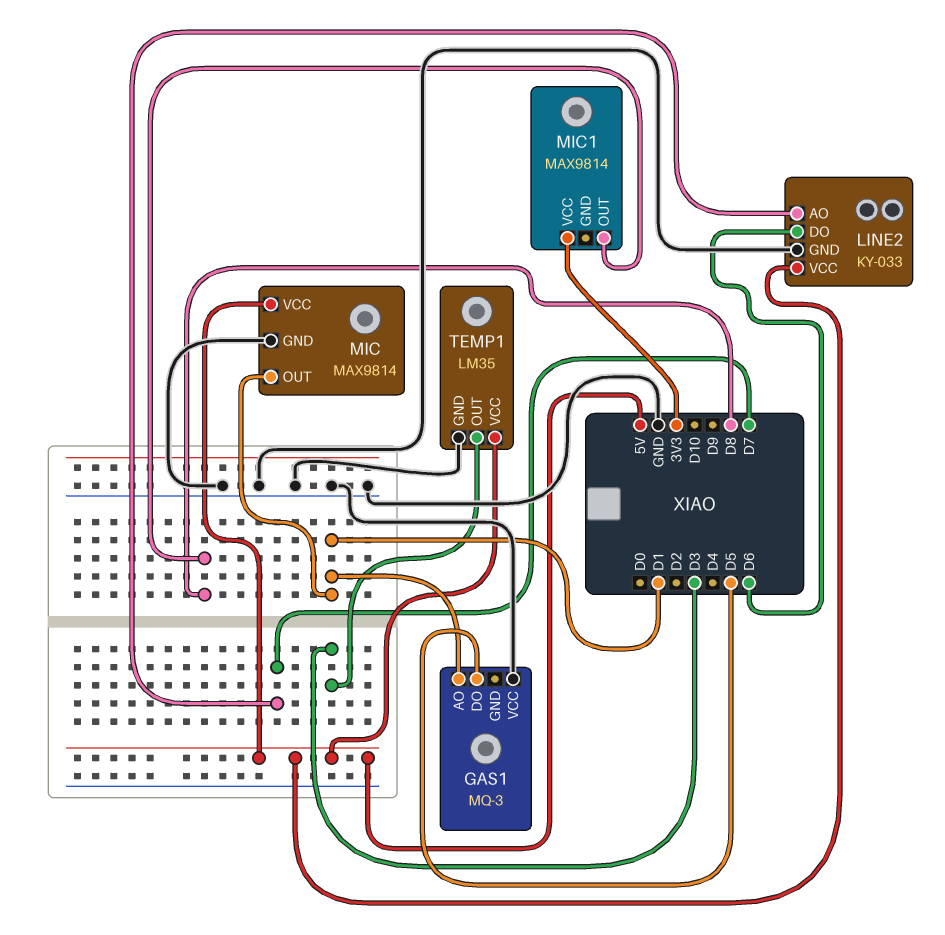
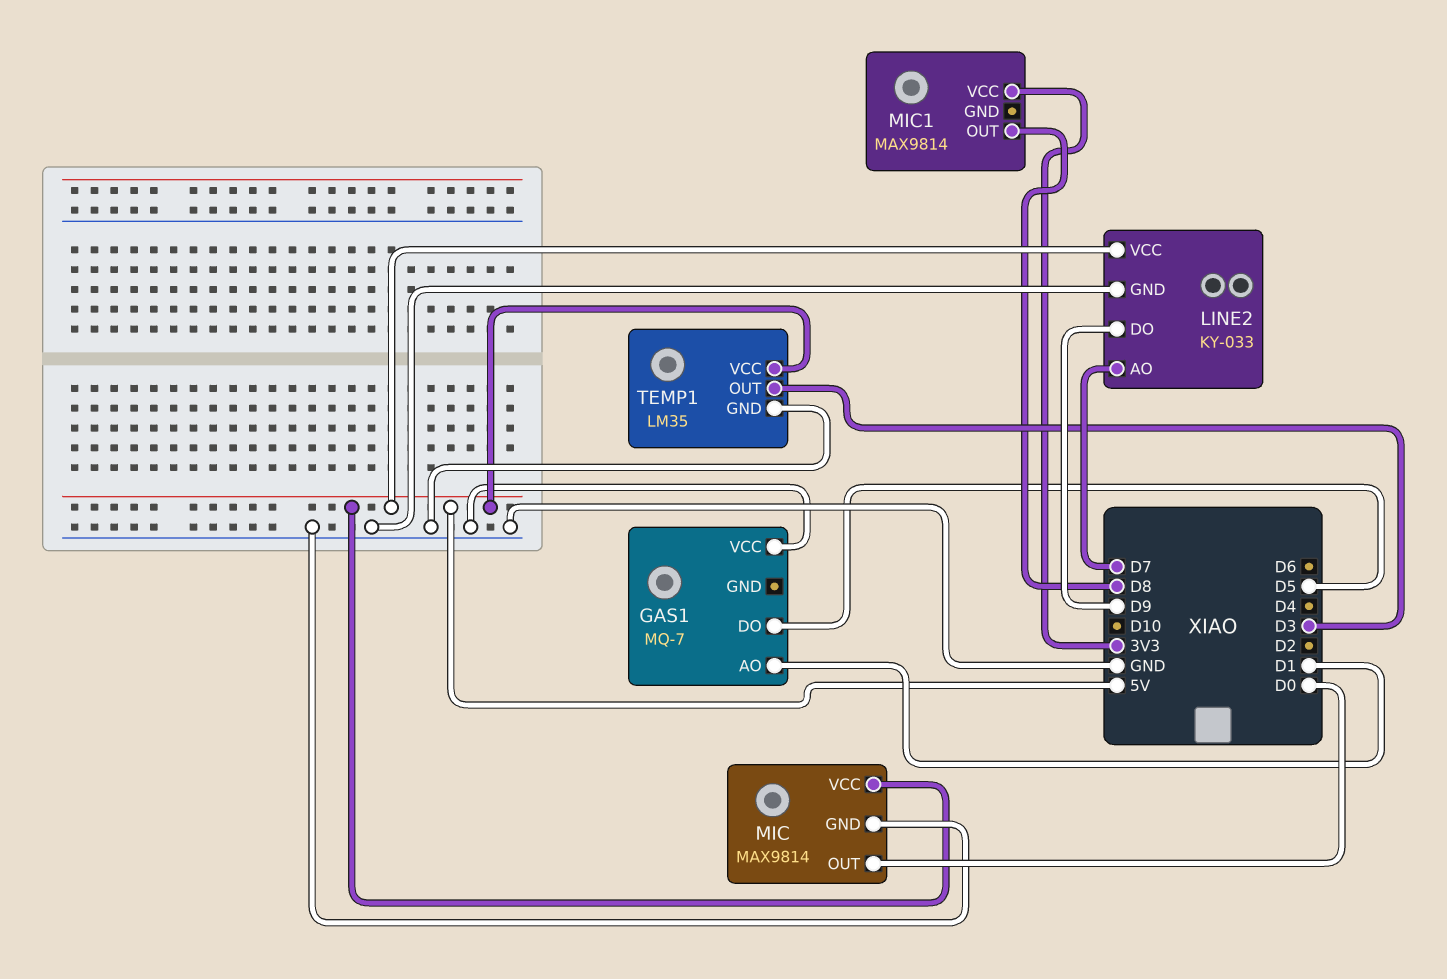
GAS1: MQ-3 -> MQ-7
LINE2 pin DO: D6 -> D9
MIC pin OUT: D1 -> D0

